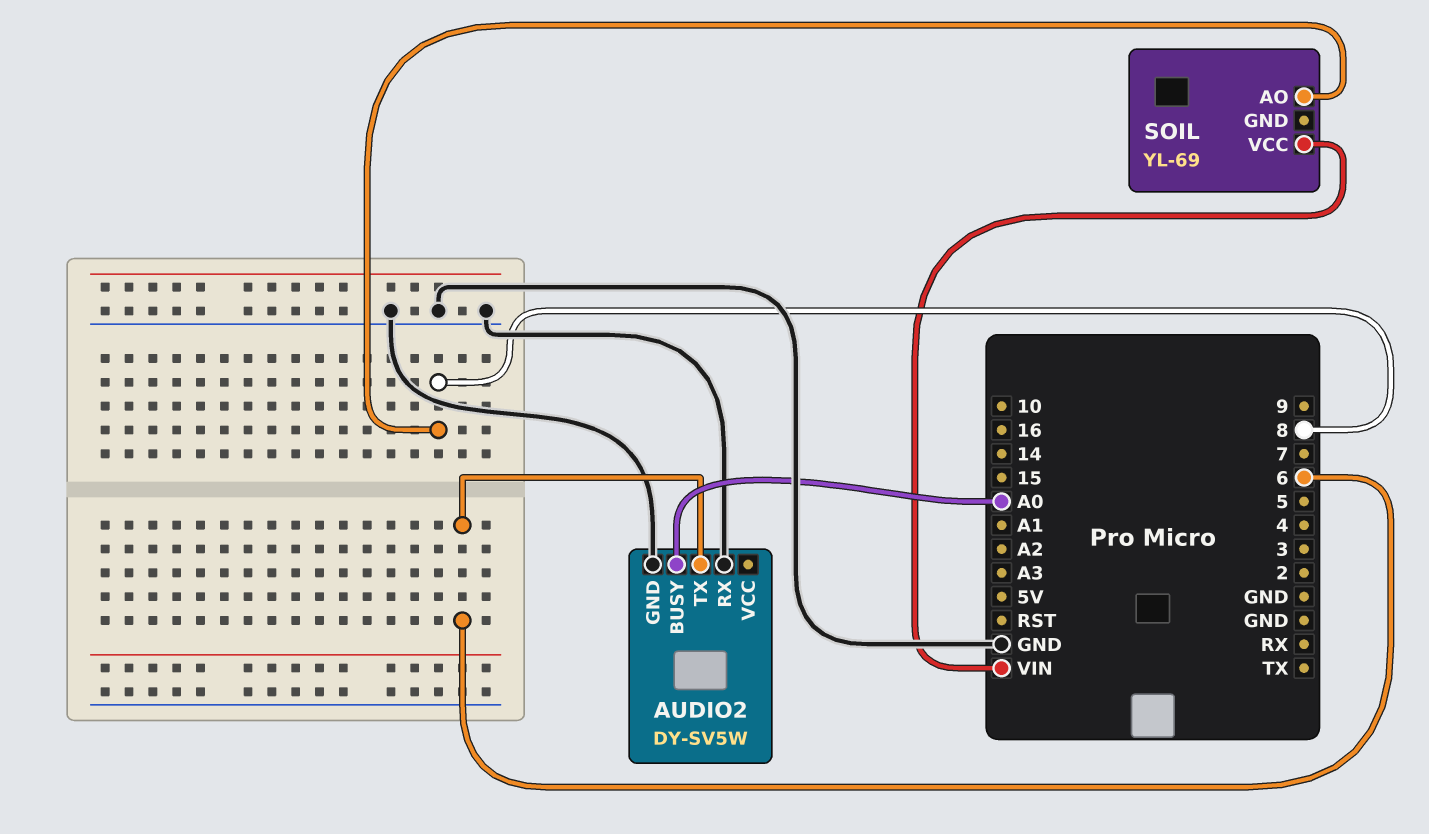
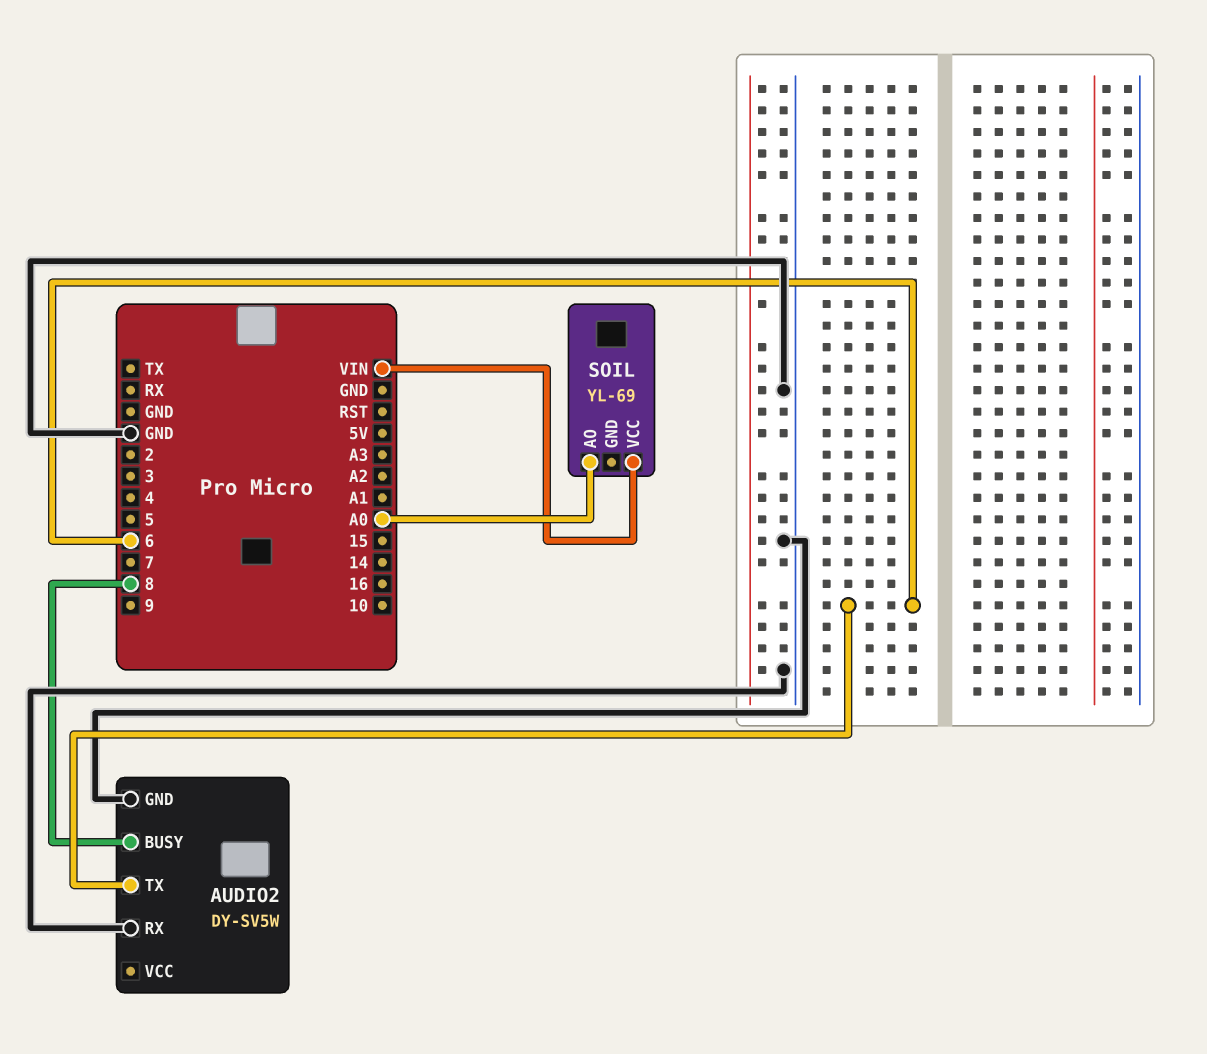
AUDIO2 pin BUSY: A0 -> 8
SOIL pin AO: 8 -> A0

